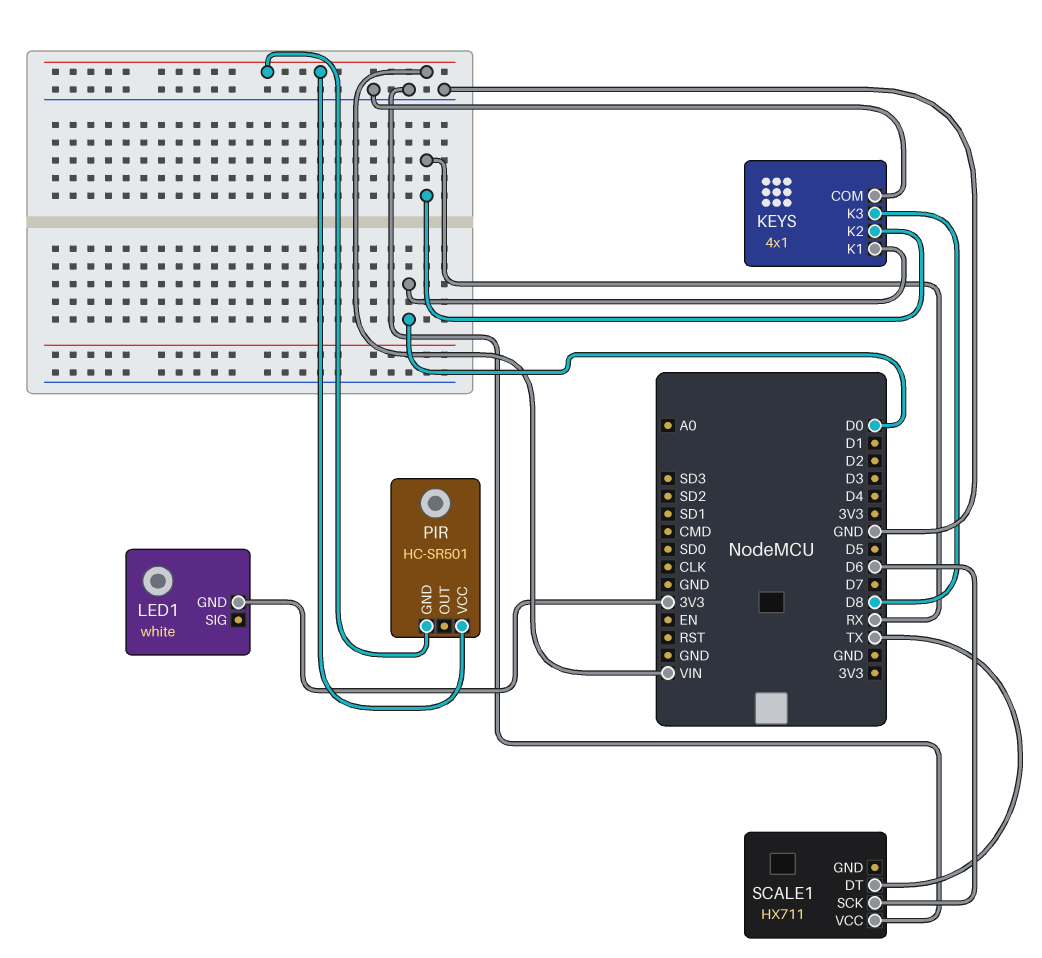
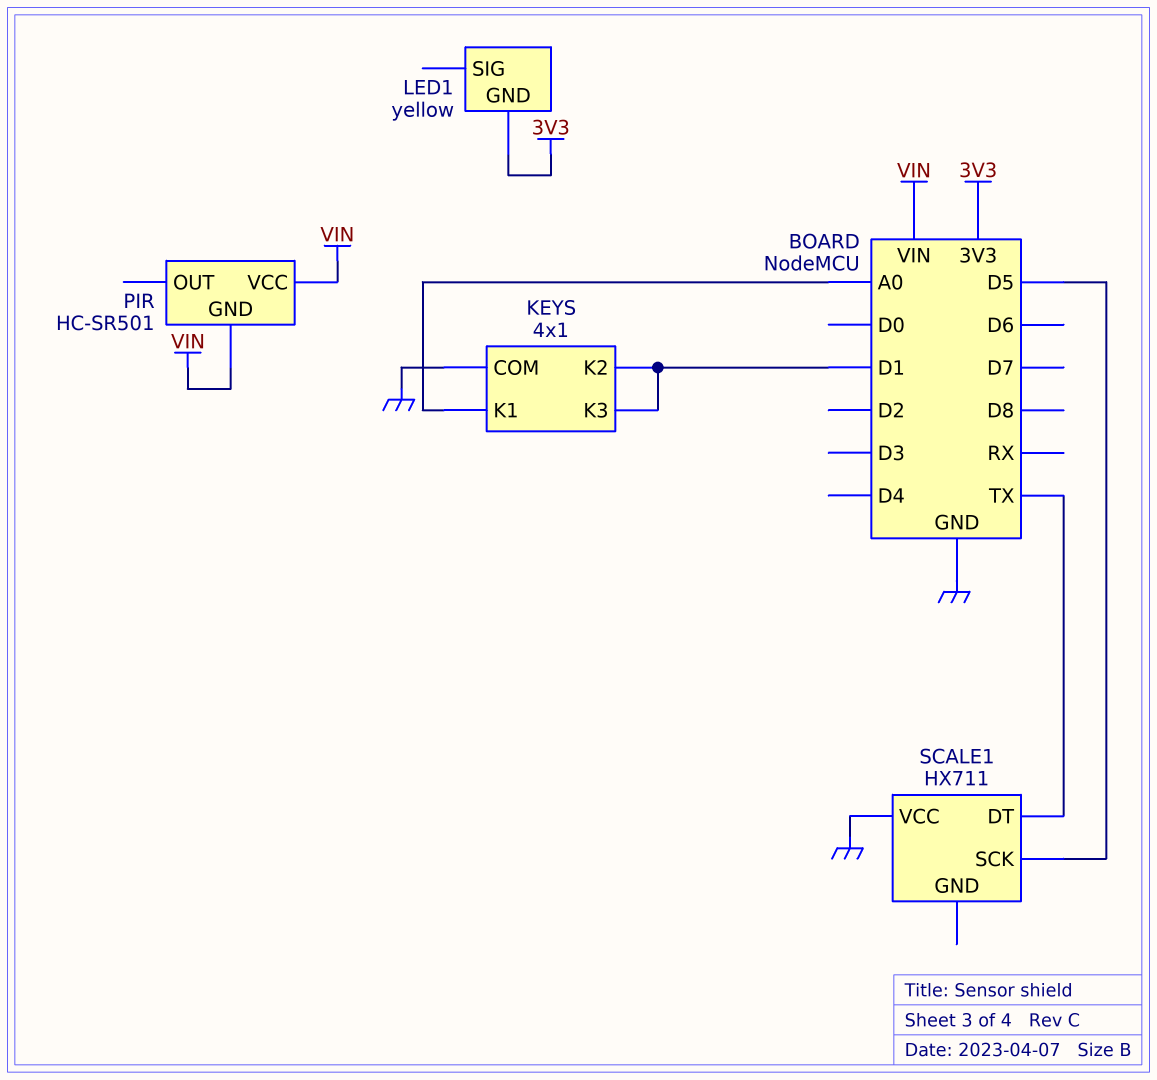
KEYS pin K1: D0 -> A0
KEYS pin K2: RX -> D1
KEYS pin K3: D8 -> D1
LED1: white -> yellow
SCALE1 pin SCK: D6 -> D5

